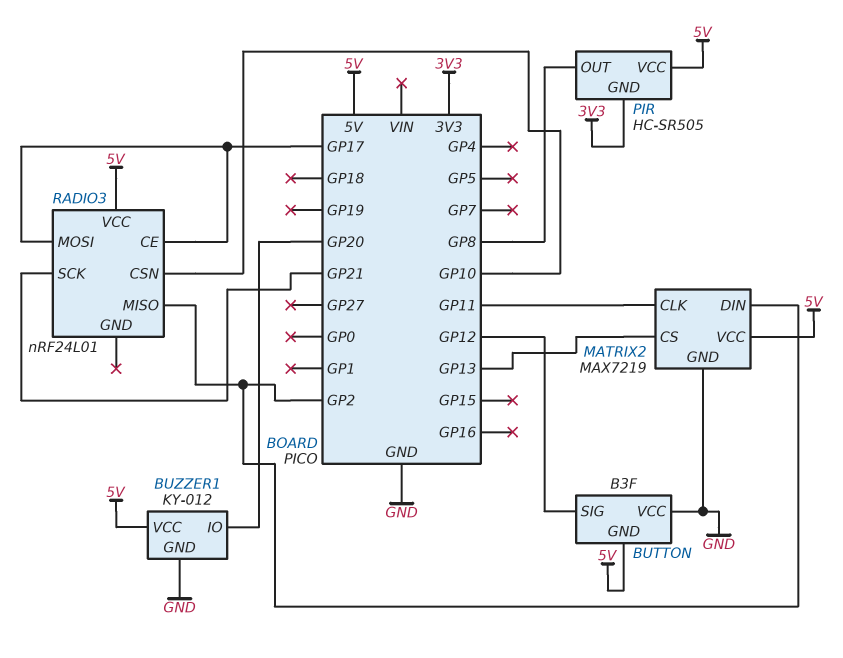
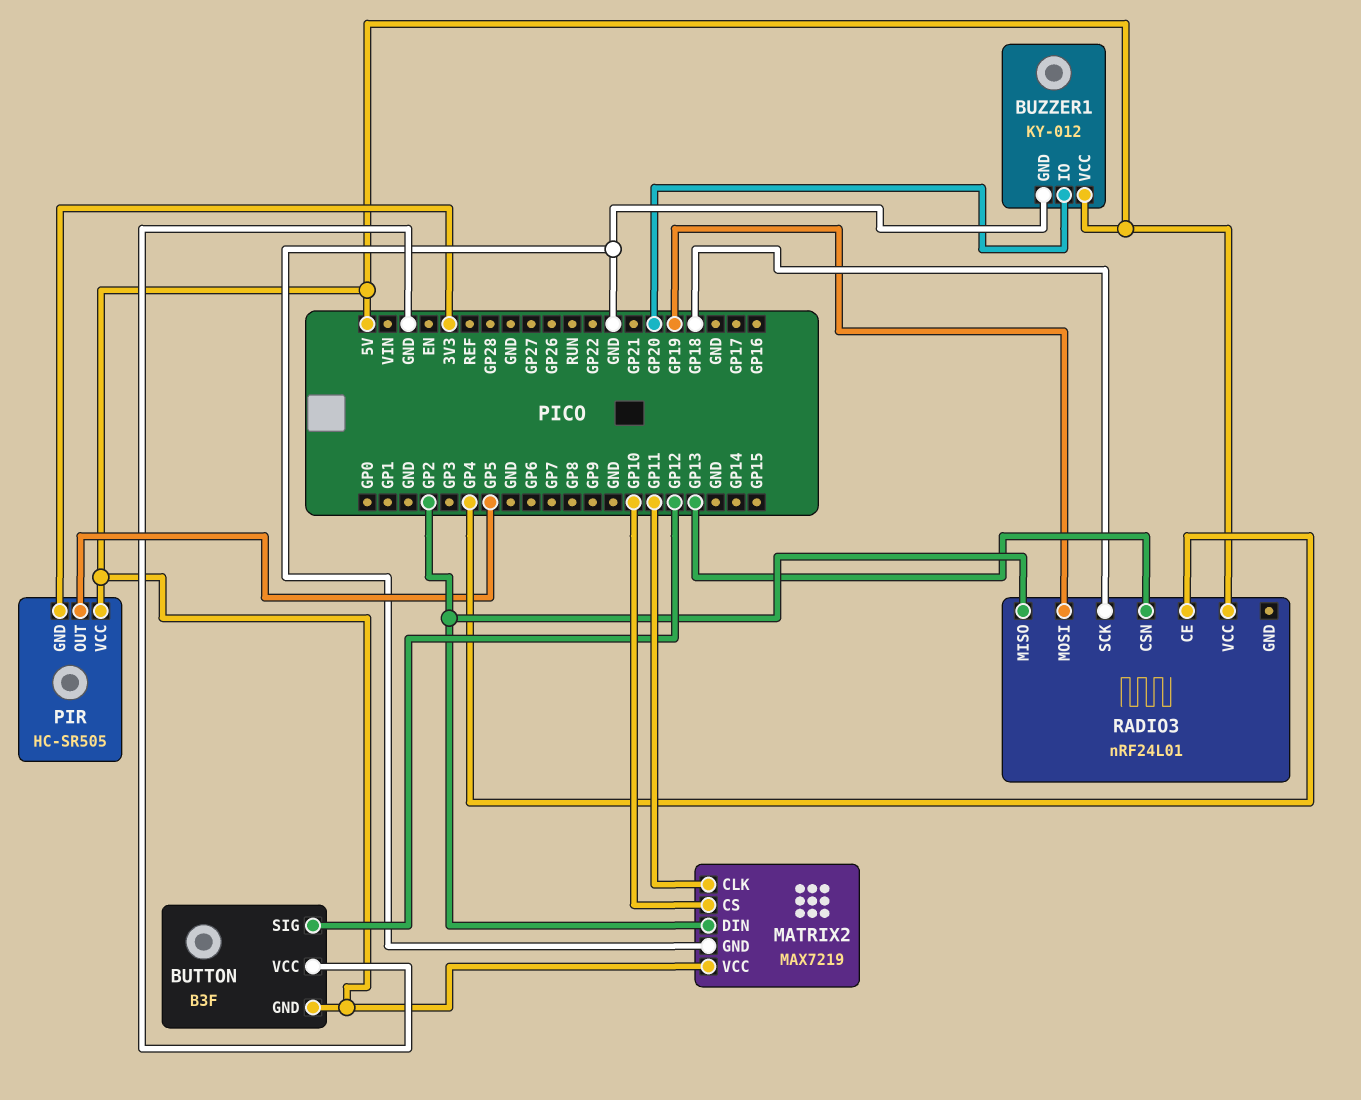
MATRIX2 pin CS: GP13 -> GP10
PIR pin OUT: GP8 -> GP5
RADIO3 pin CE: GP17 -> GP4
RADIO3 pin CSN: GP10 -> GP13
RADIO3 pin MOSI: GP17 -> GP19
RADIO3 pin SCK: GP21 -> GP18

